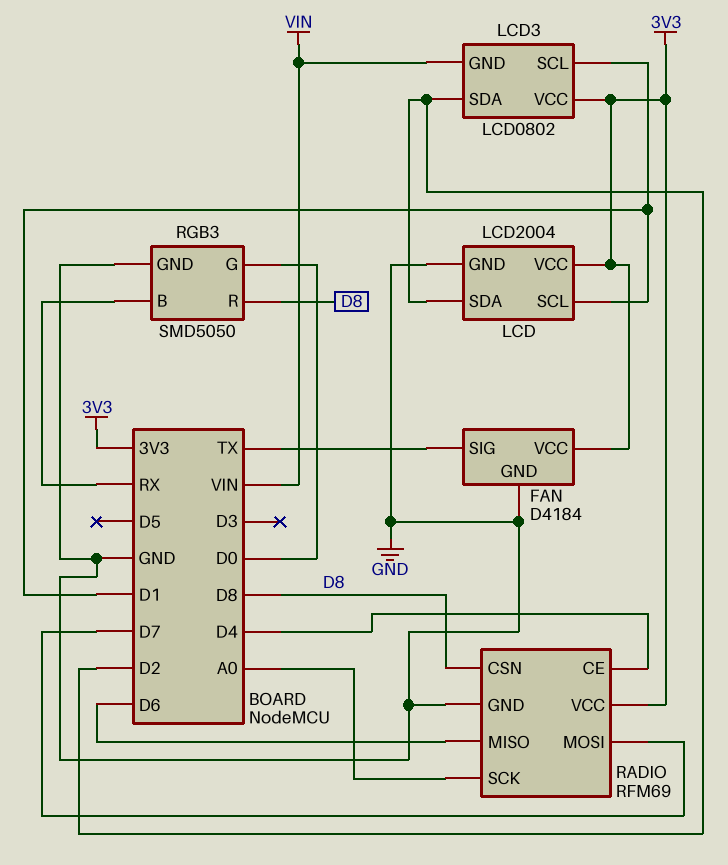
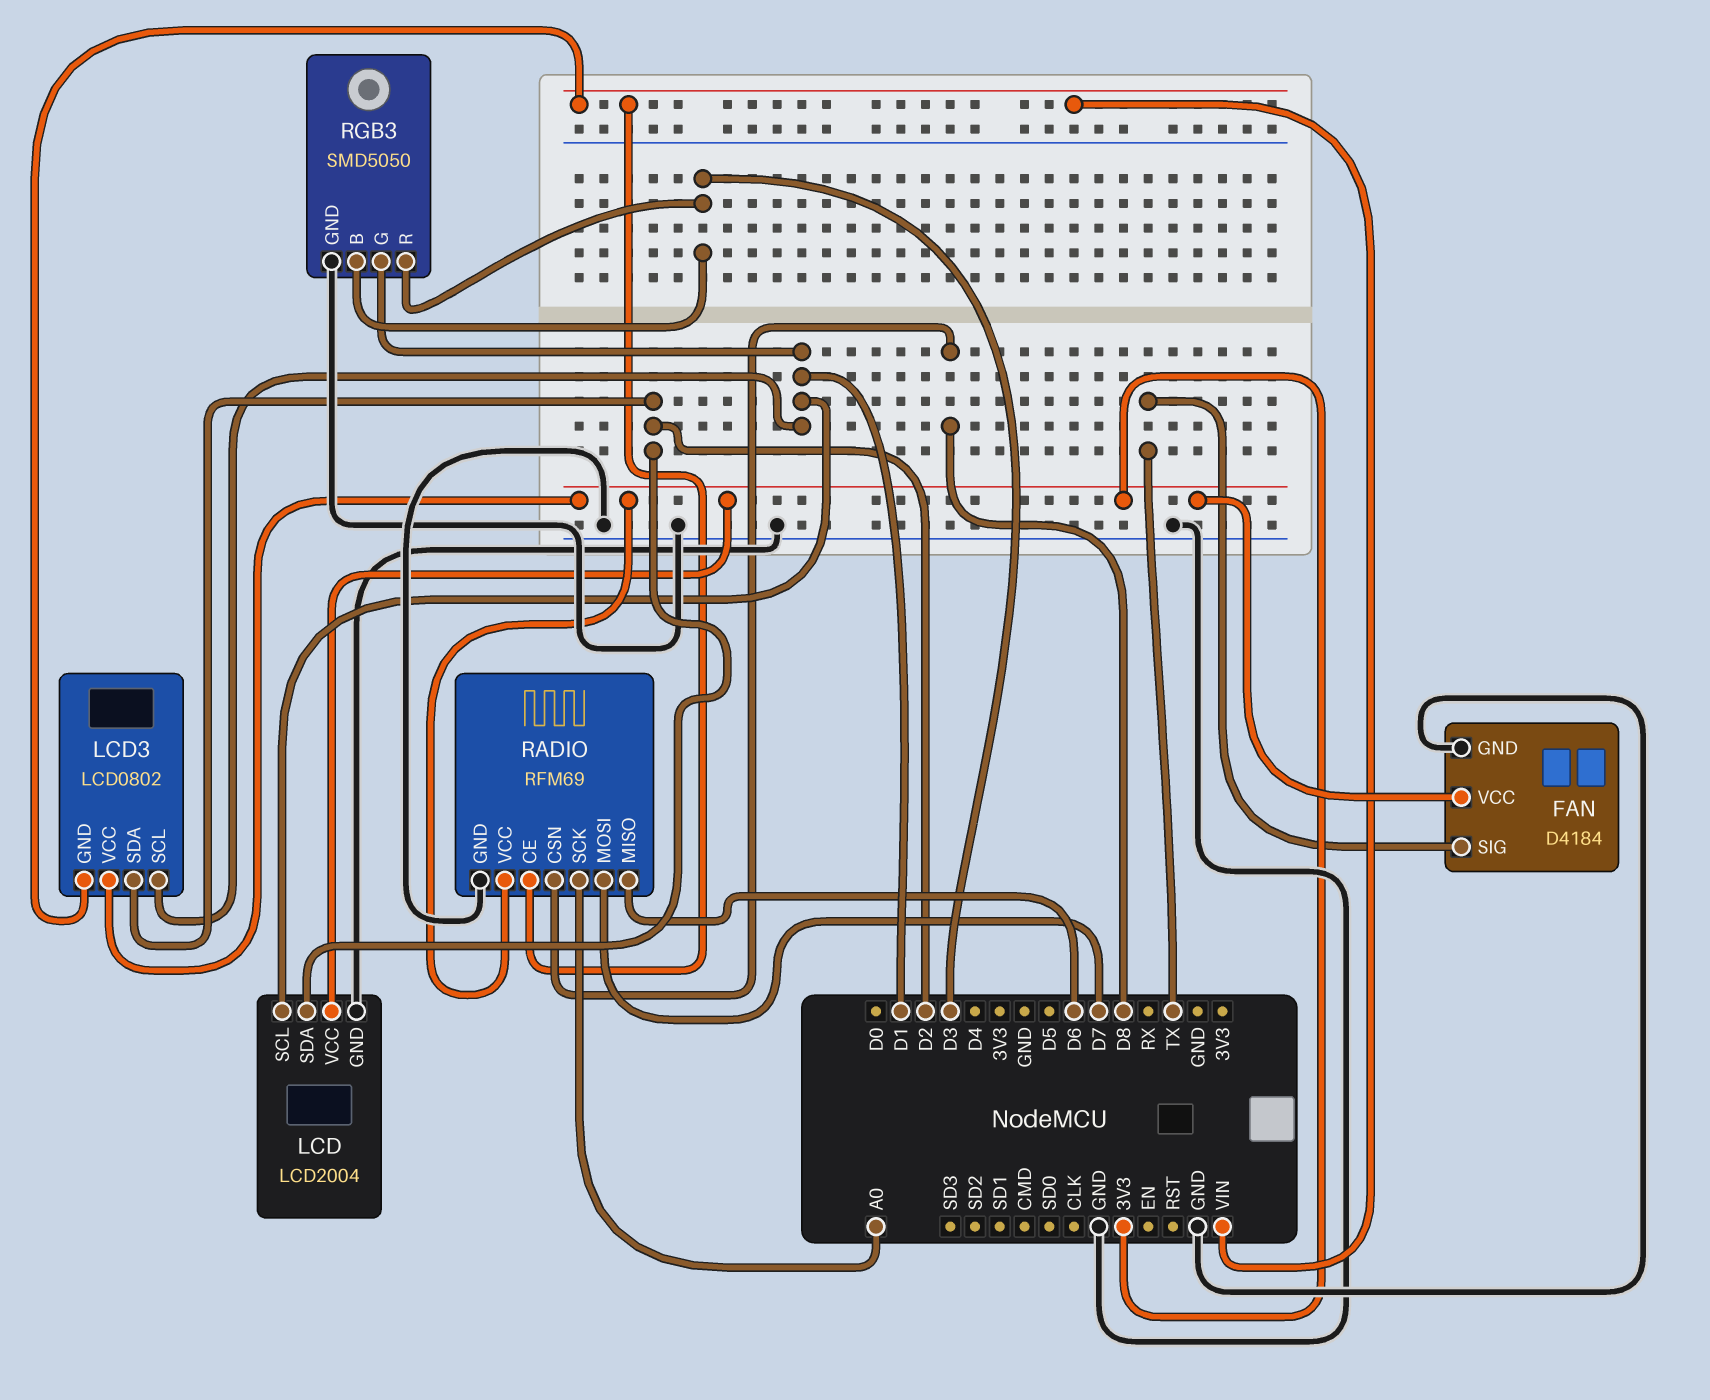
RADIO pin CE: D4 -> VIN
RGB3 pin B: RX -> D3
RGB3 pin G: D0 -> D1
RGB3 pin R: D8 -> D3

